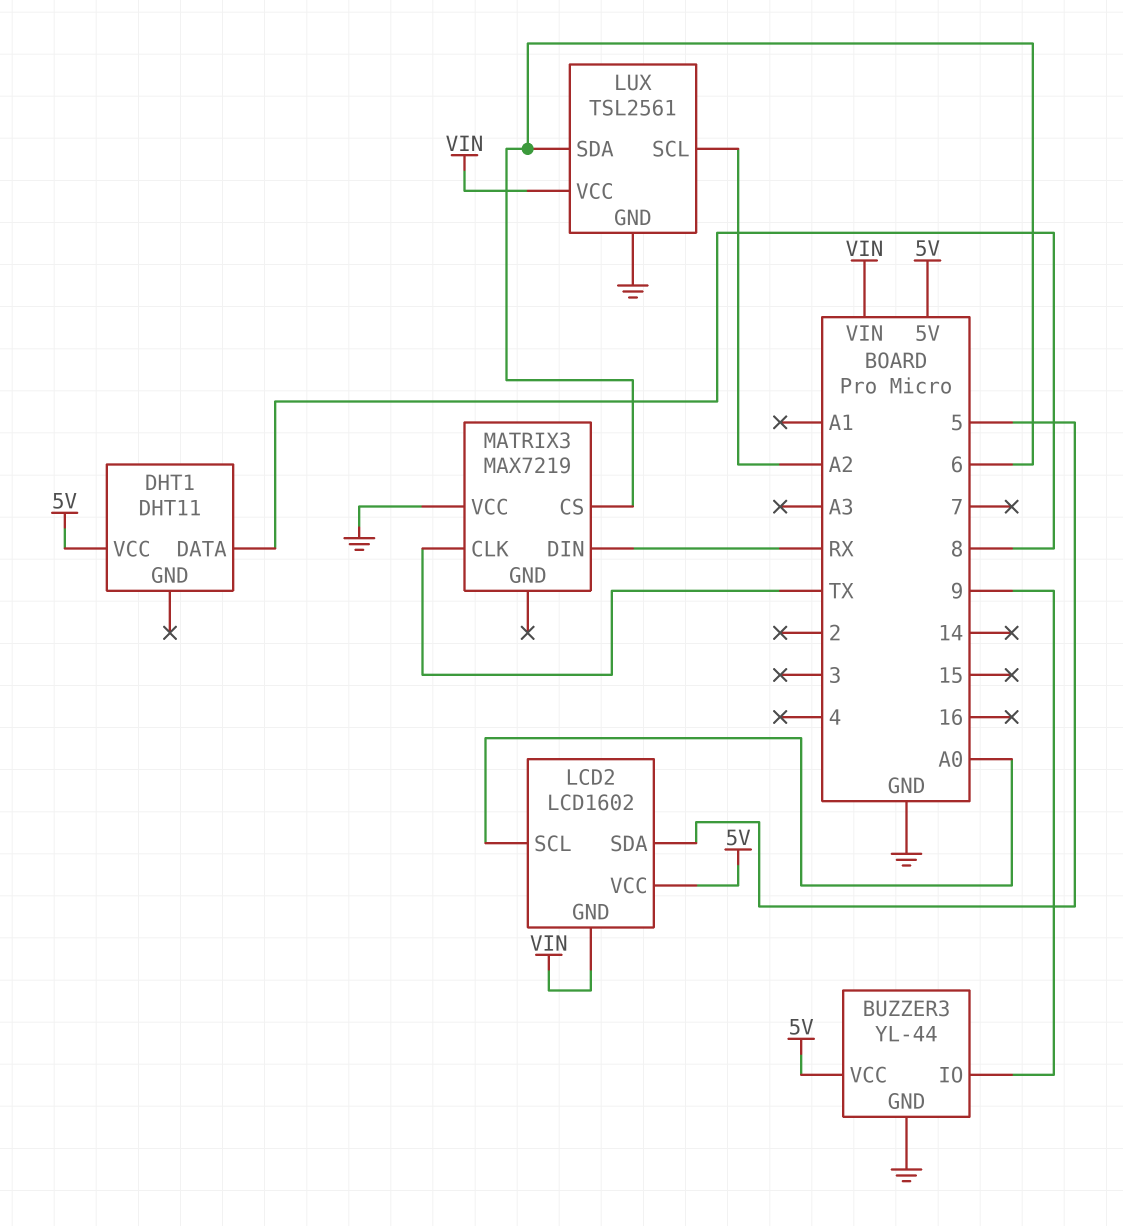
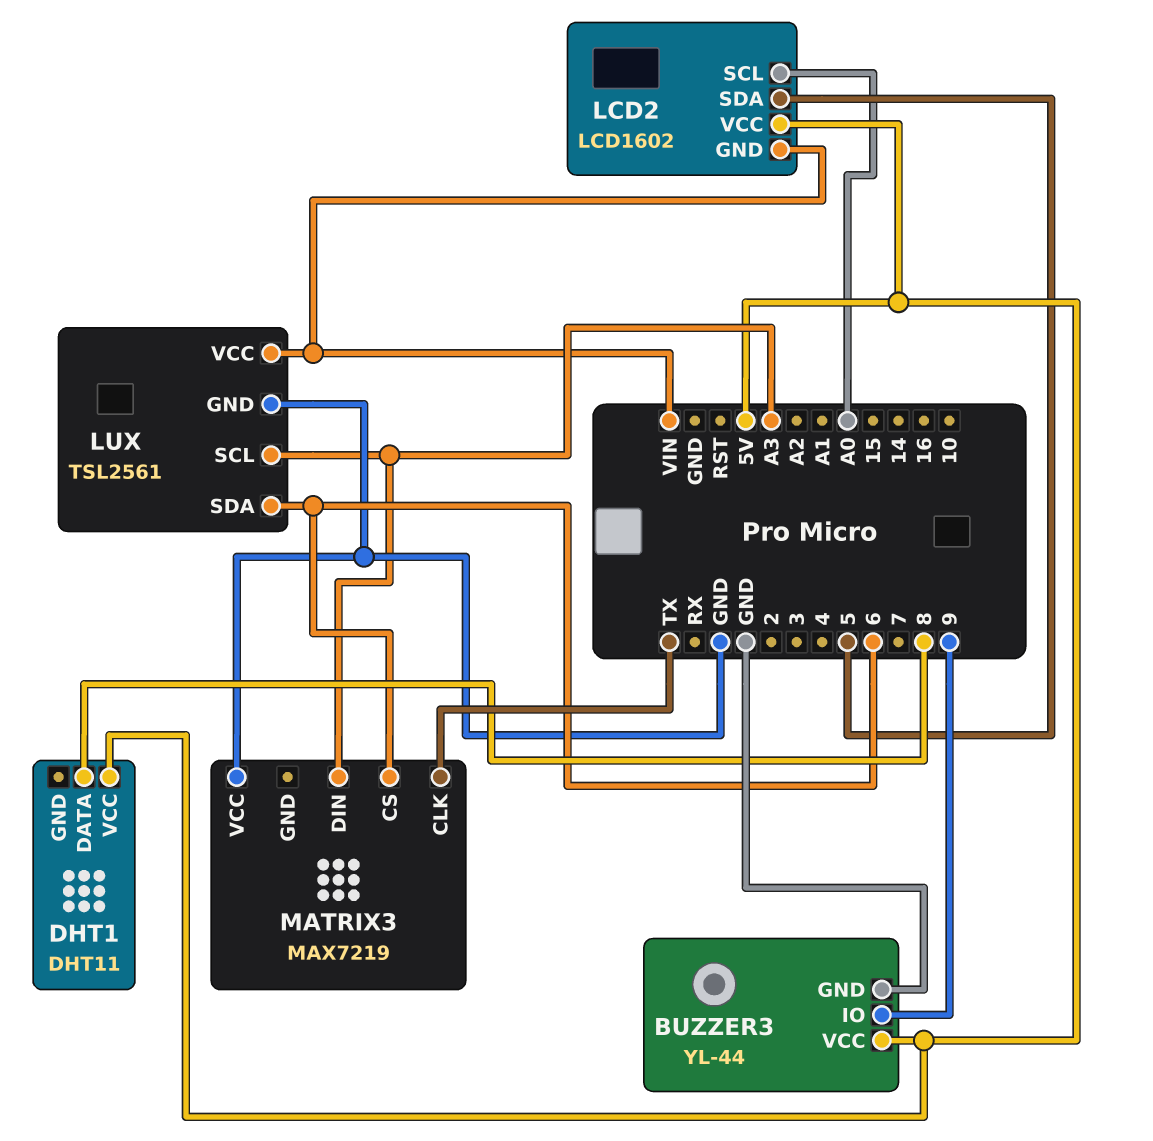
LUX pin SCL: A2 -> A3
MATRIX3 pin DIN: RX -> A3

